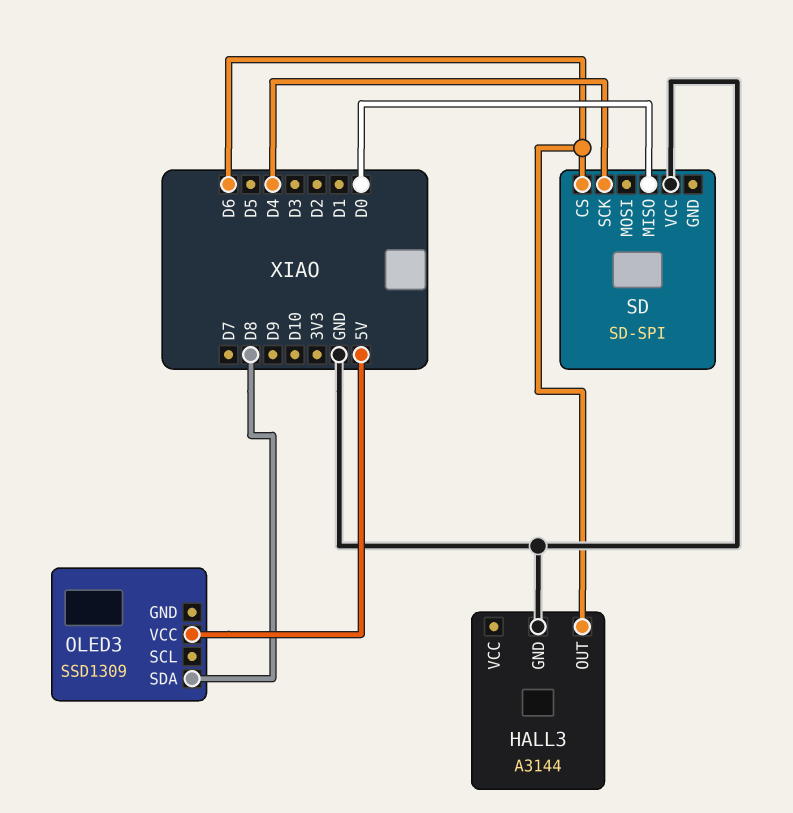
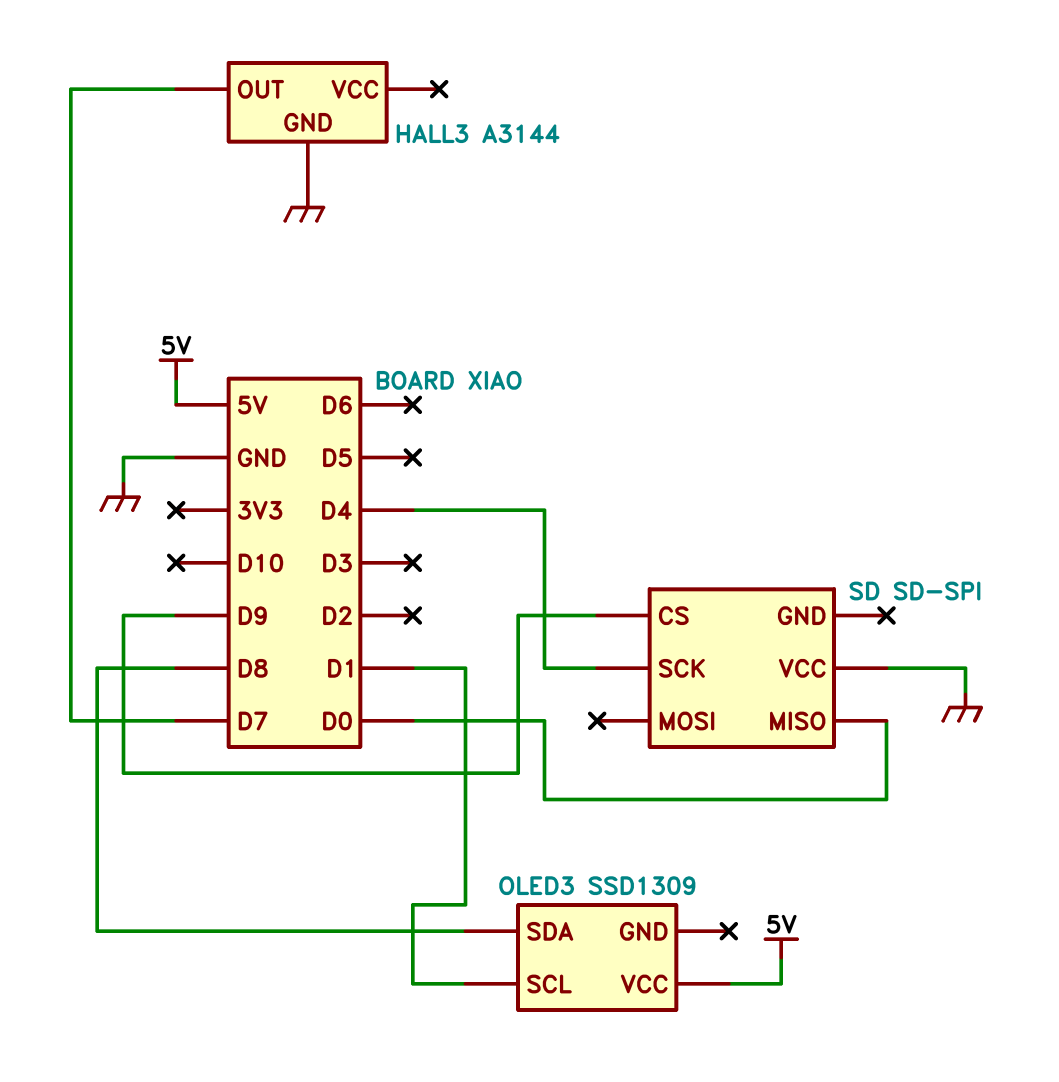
HALL3 pin OUT: D6 -> D7
OLED3 pin SCL: none -> D1
SD pin CS: D6 -> D9

